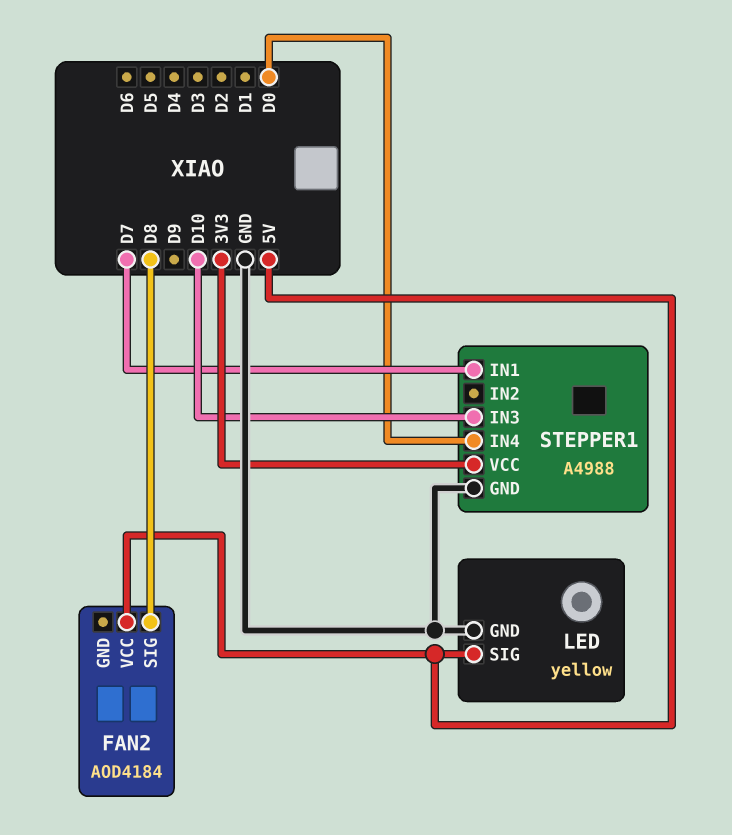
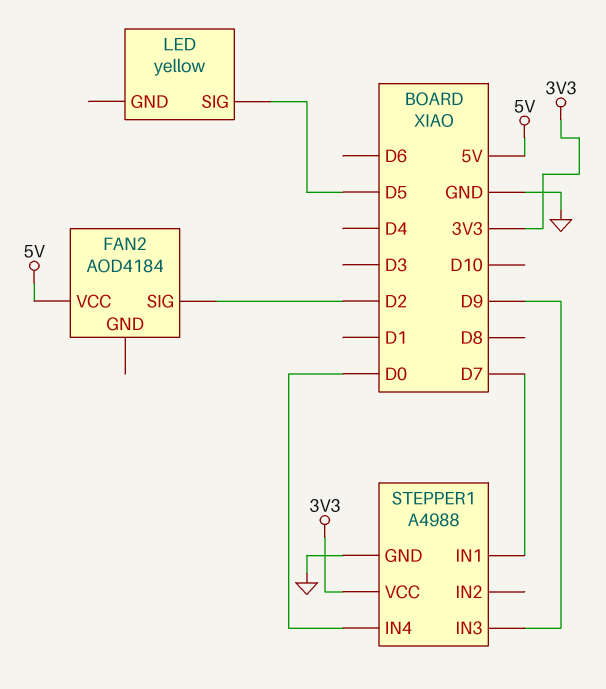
FAN2 pin SIG: D8 -> D2
LED pin GND: GND -> none
LED pin SIG: 5V -> D5
STEPPER1 pin IN3: D10 -> D9

